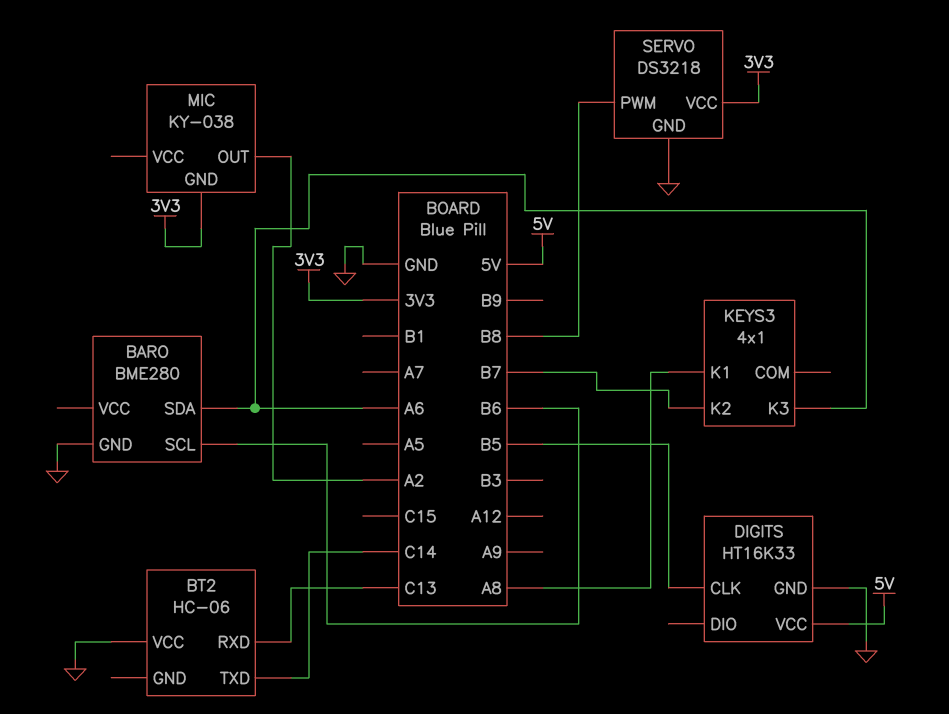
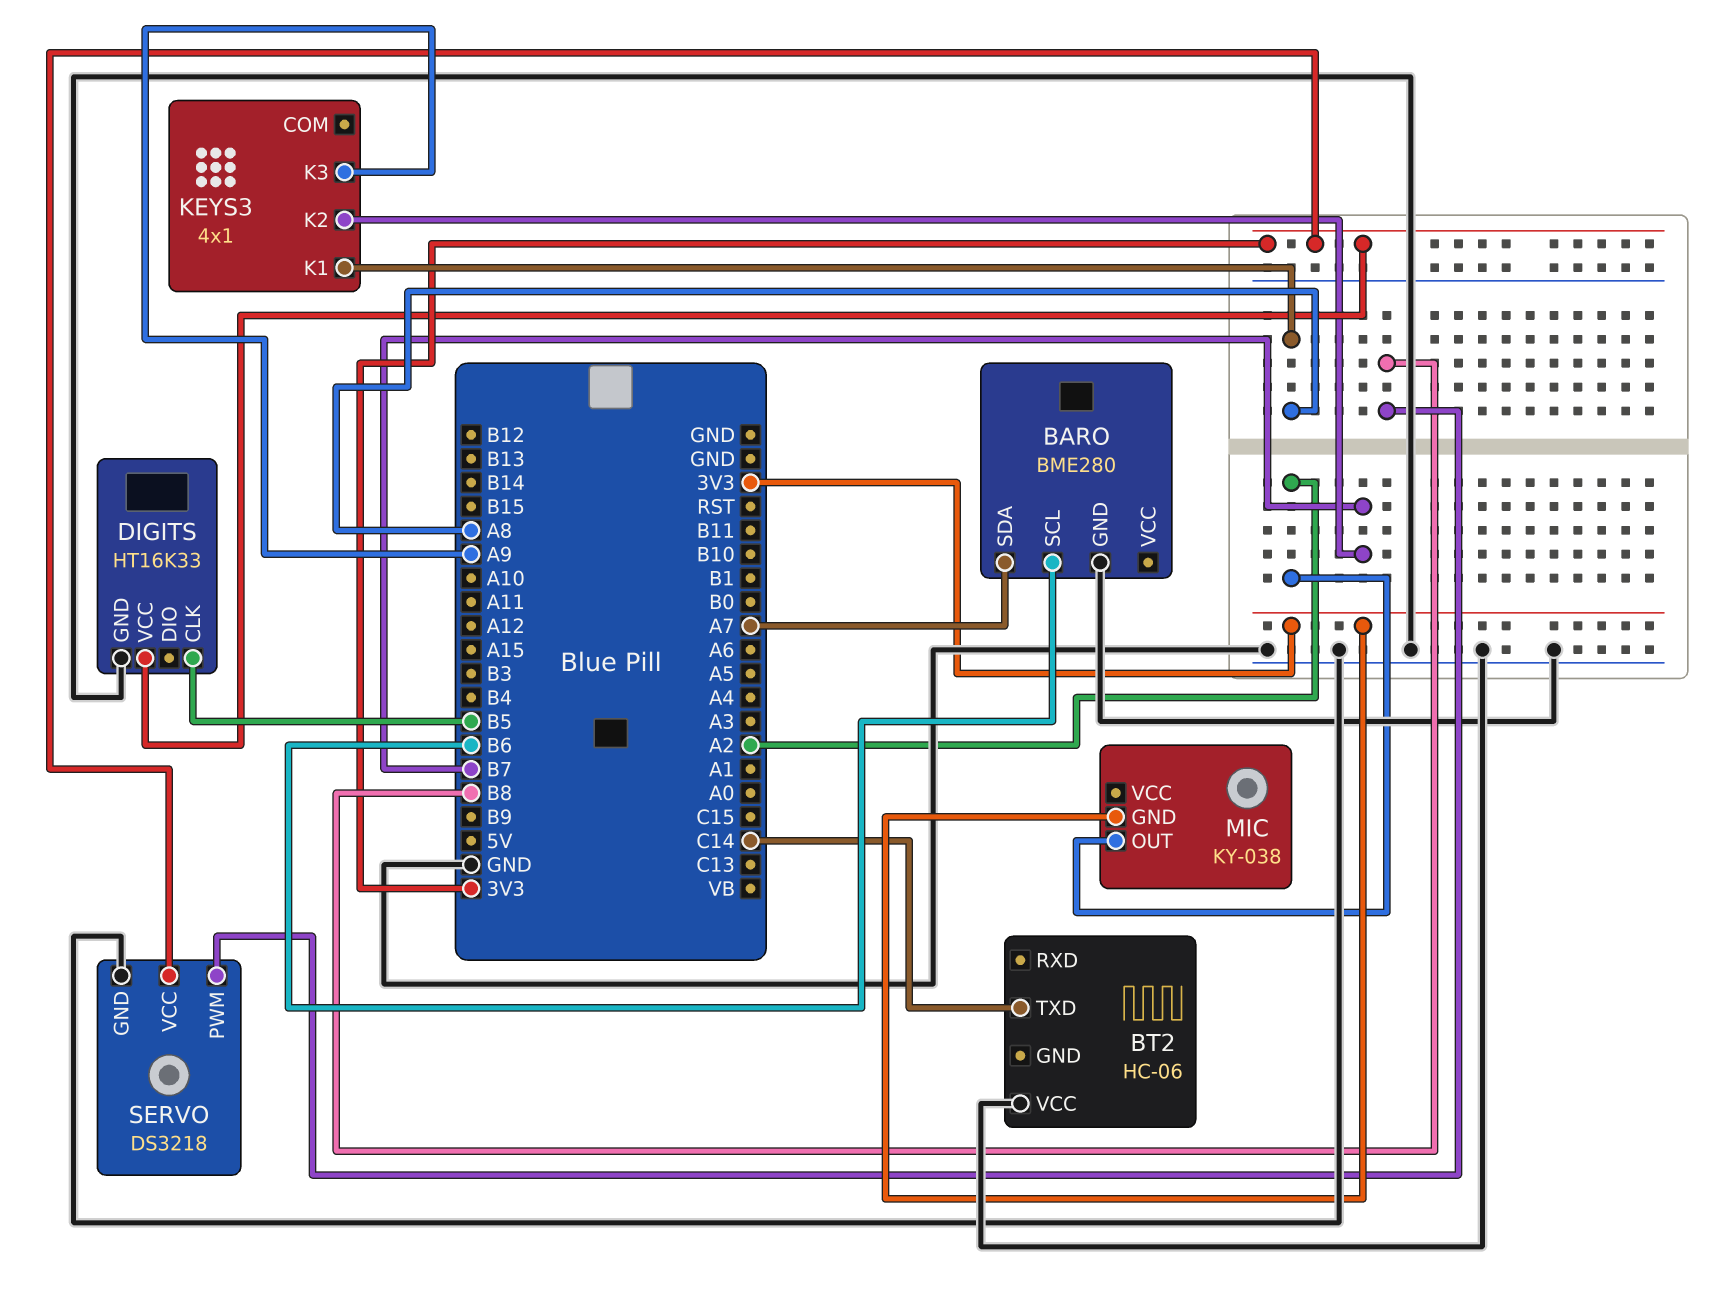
BARO pin SDA: A6 -> A7
BT2 pin RXD: C13 -> none
DIGITS pin VCC: 5V -> 3V3
KEYS3 pin K3: A6 -> A9

